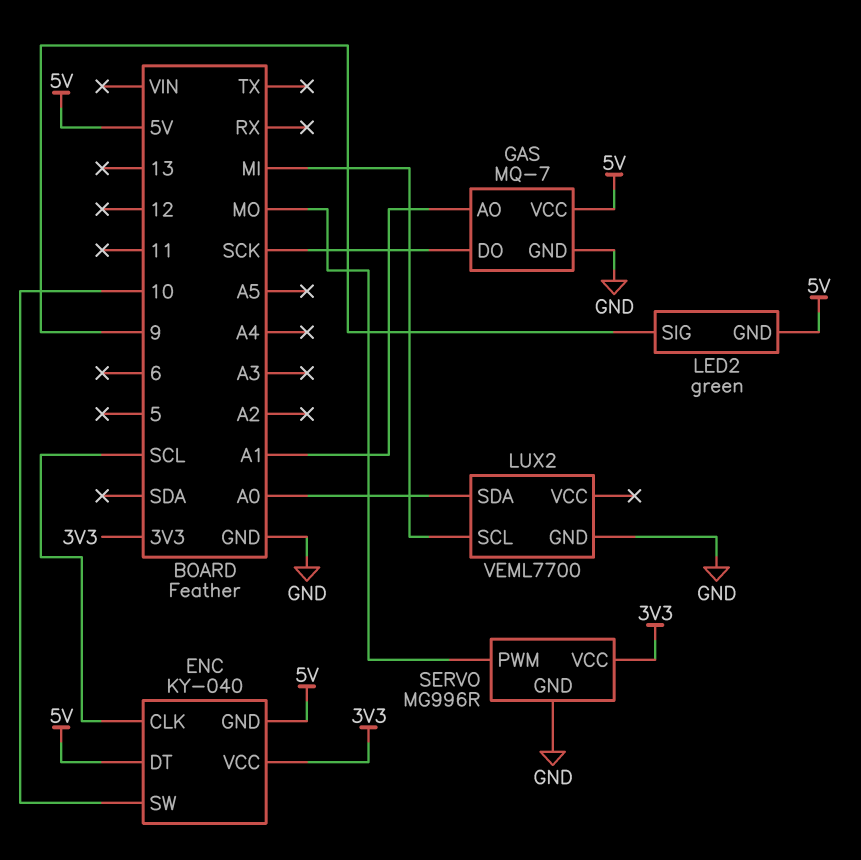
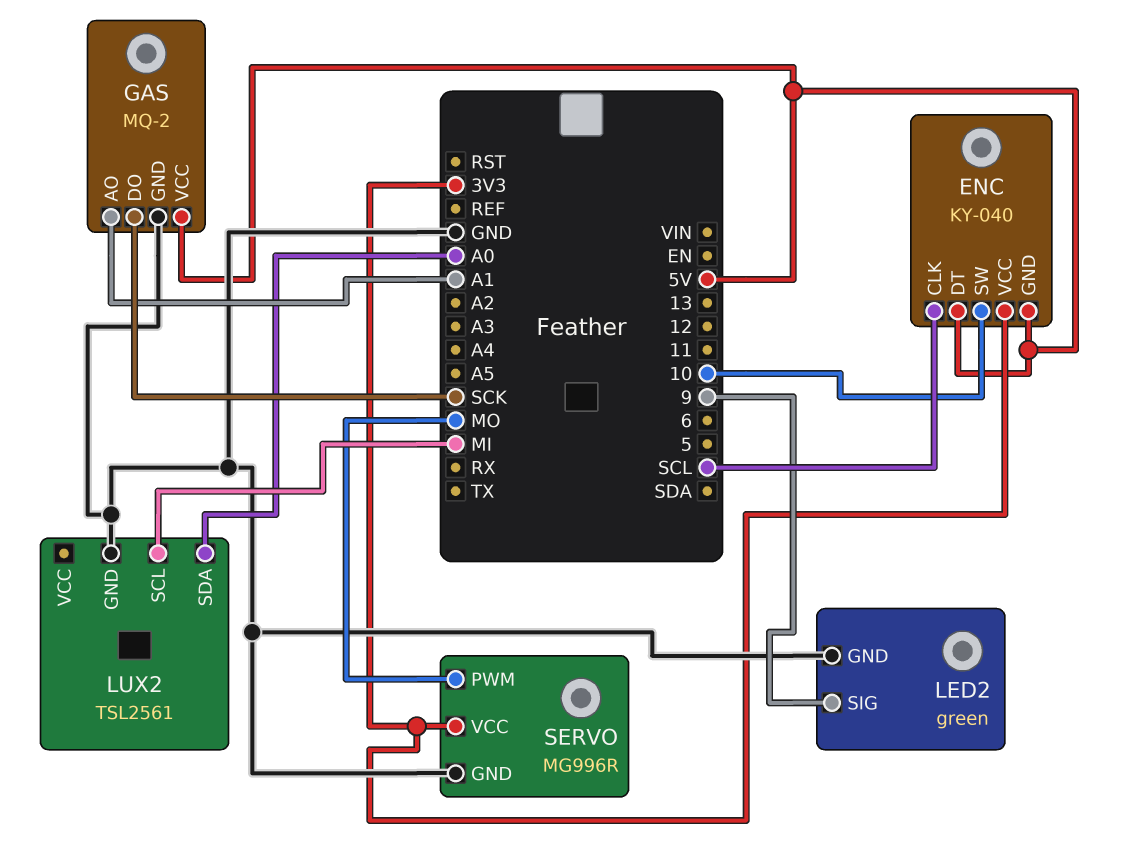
GAS: MQ-7 -> MQ-2
LED2 pin GND: 5V -> GND
LUX2: VEML7700 -> TSL2561

